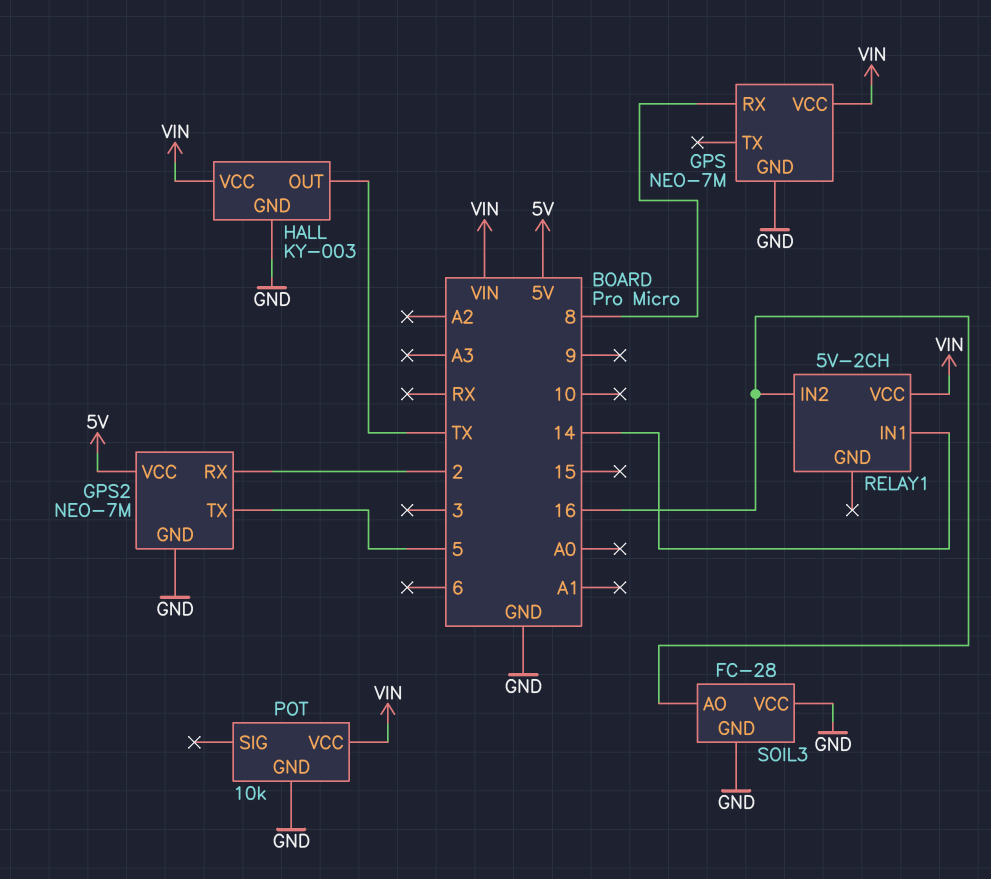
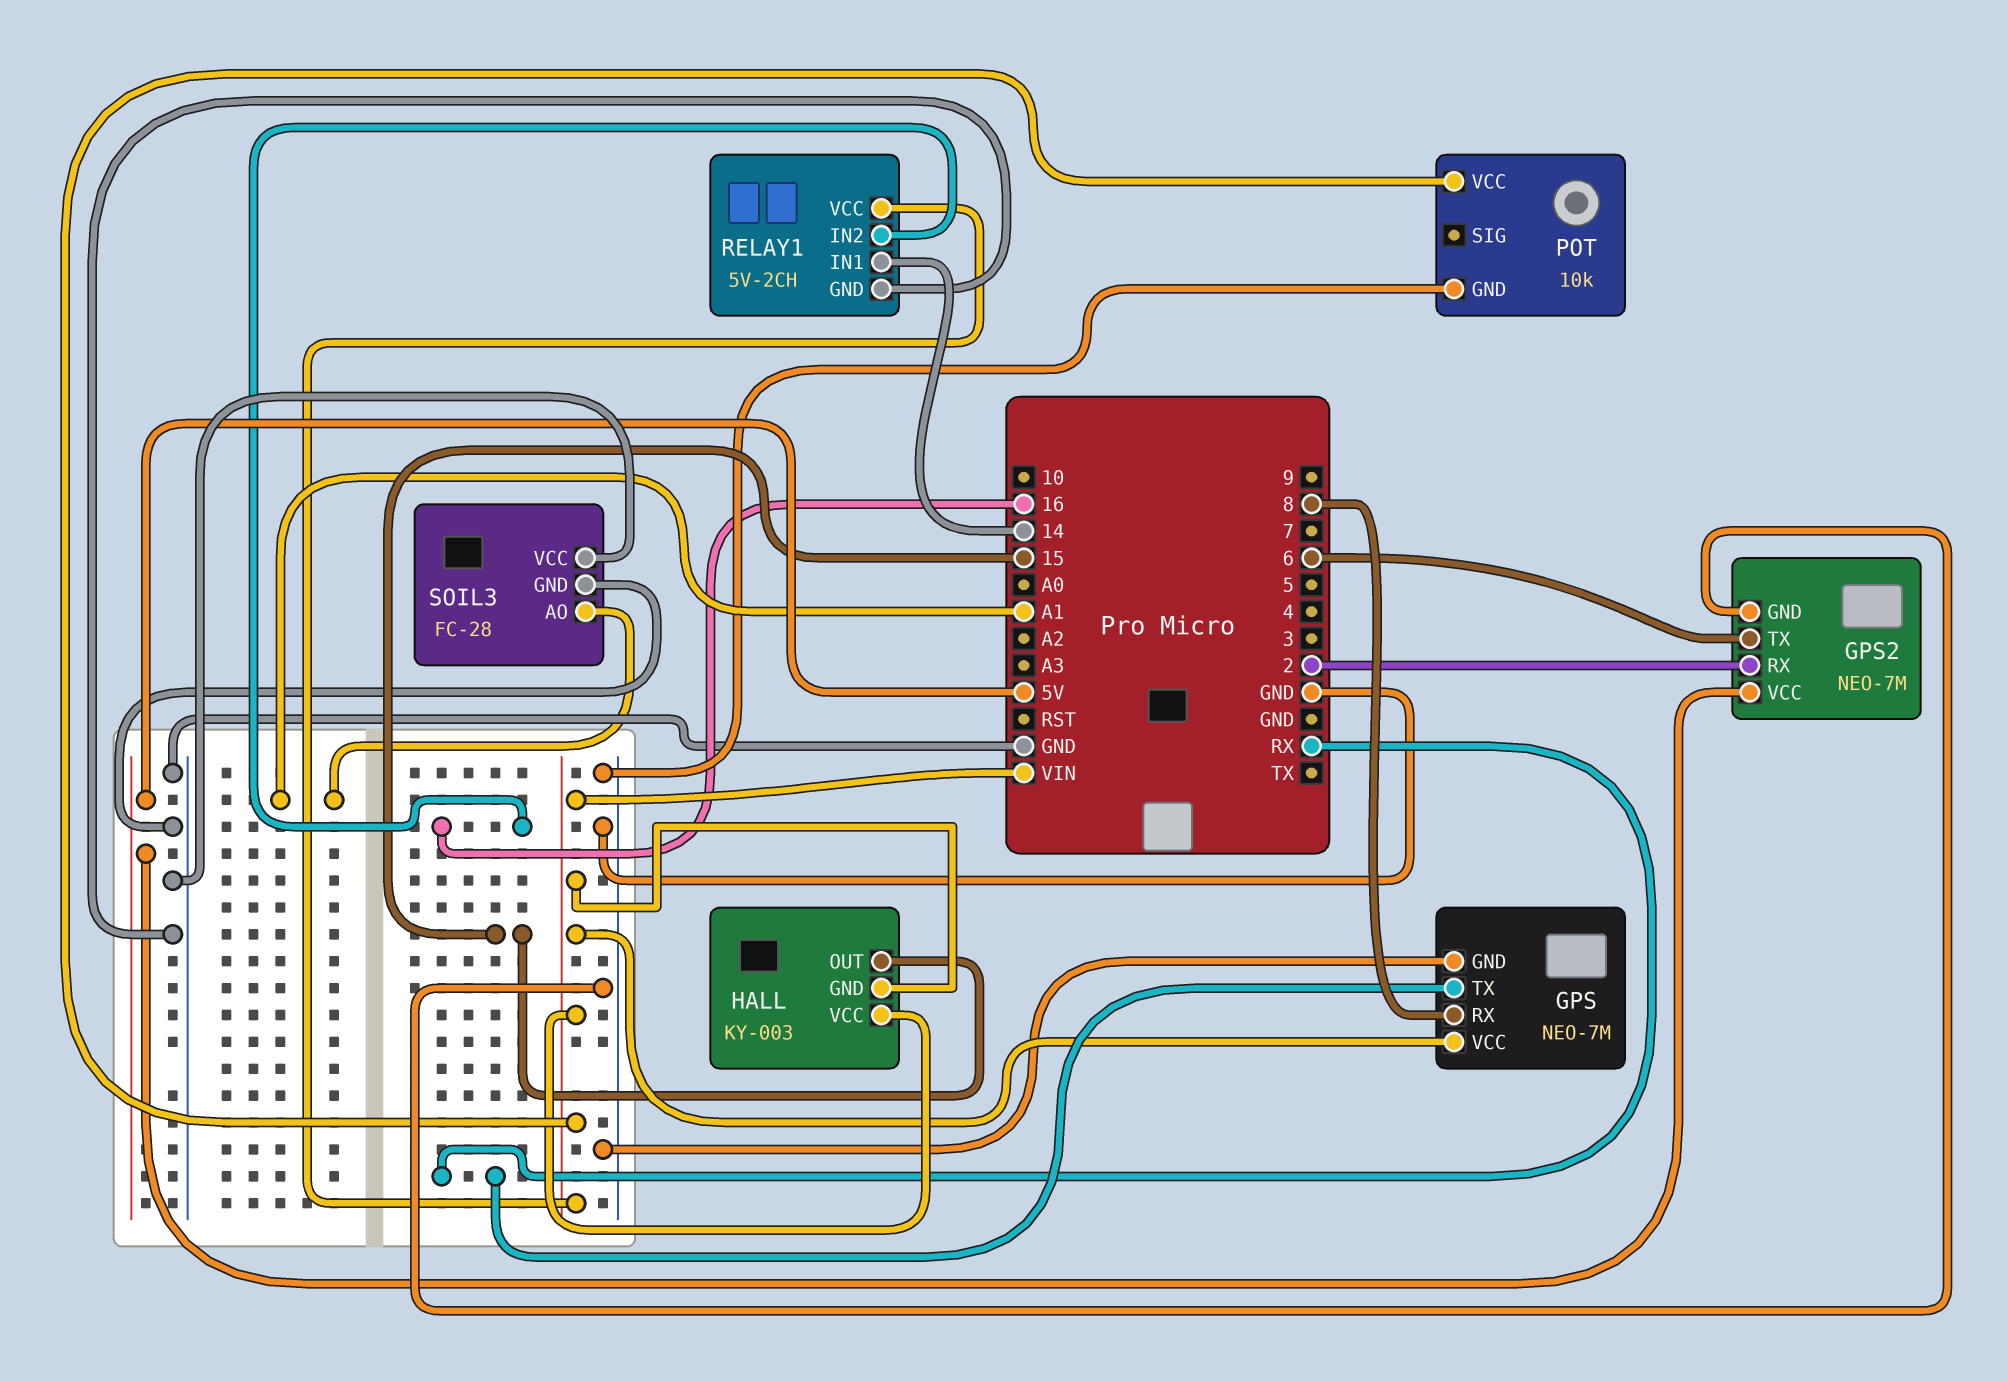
GPS pin TX: none -> RX
GPS2 pin TX: 5 -> 6
HALL pin GND: GND -> VIN
HALL pin OUT: TX -> 15
RELAY1 pin GND: none -> GND
SOIL3 pin AO: 16 -> A1

